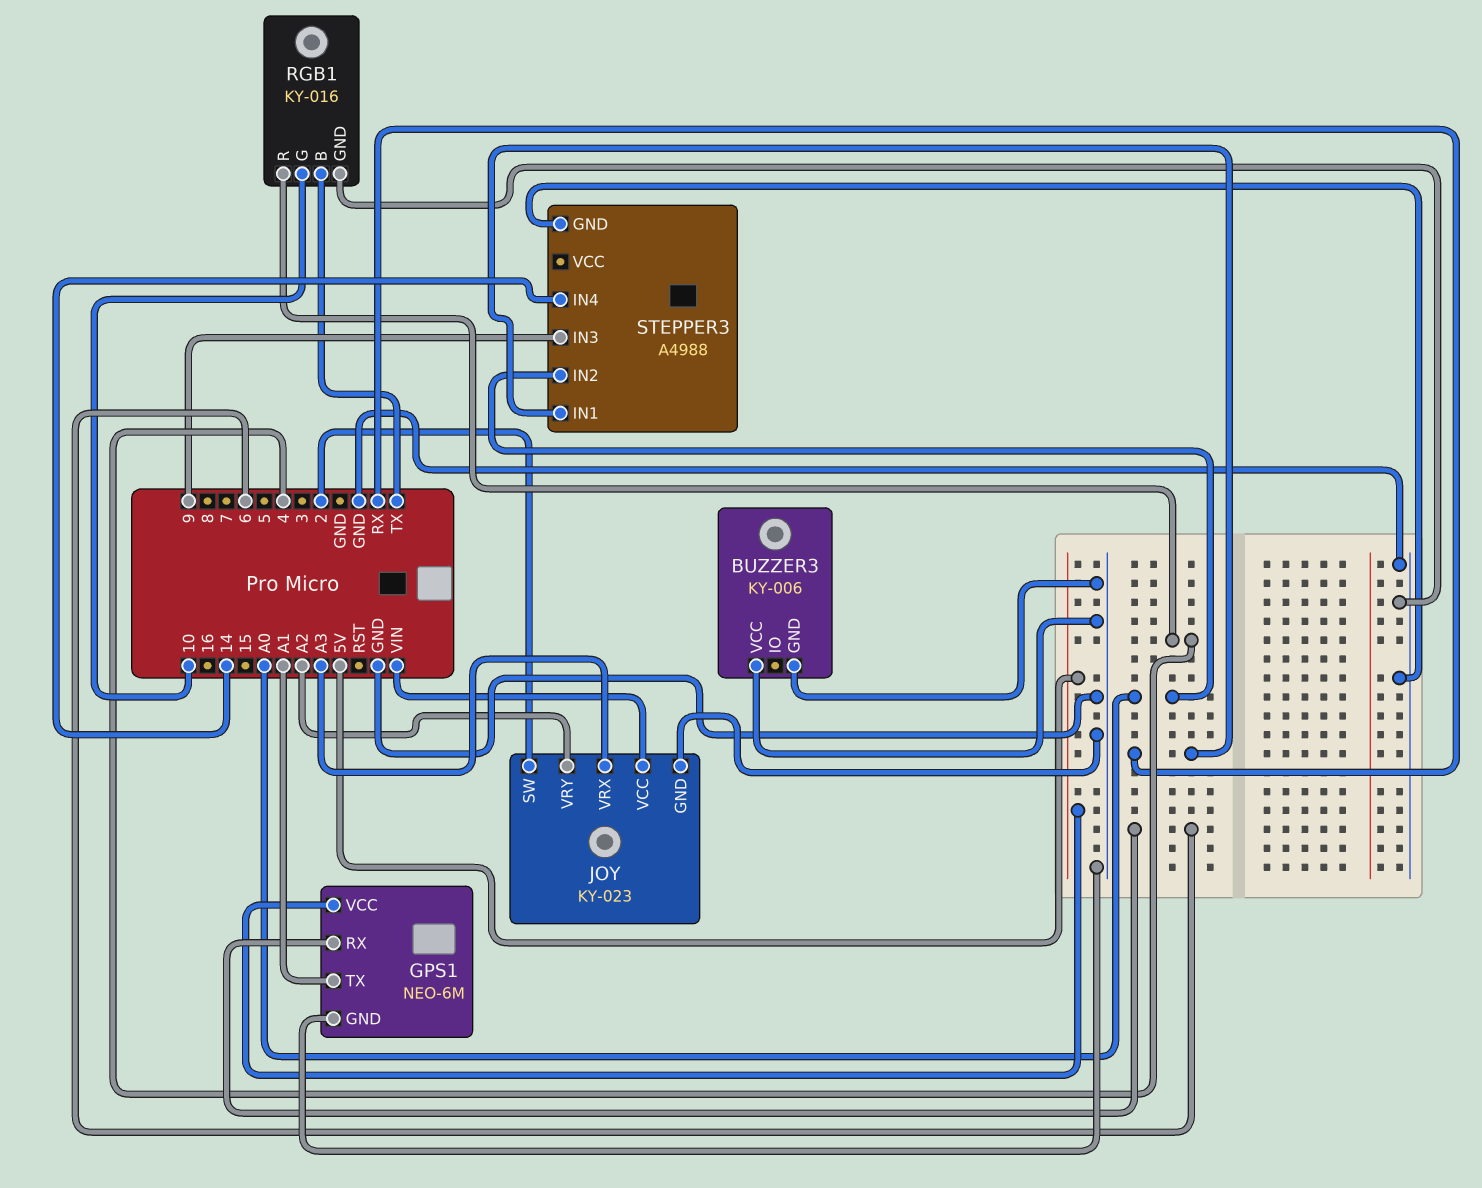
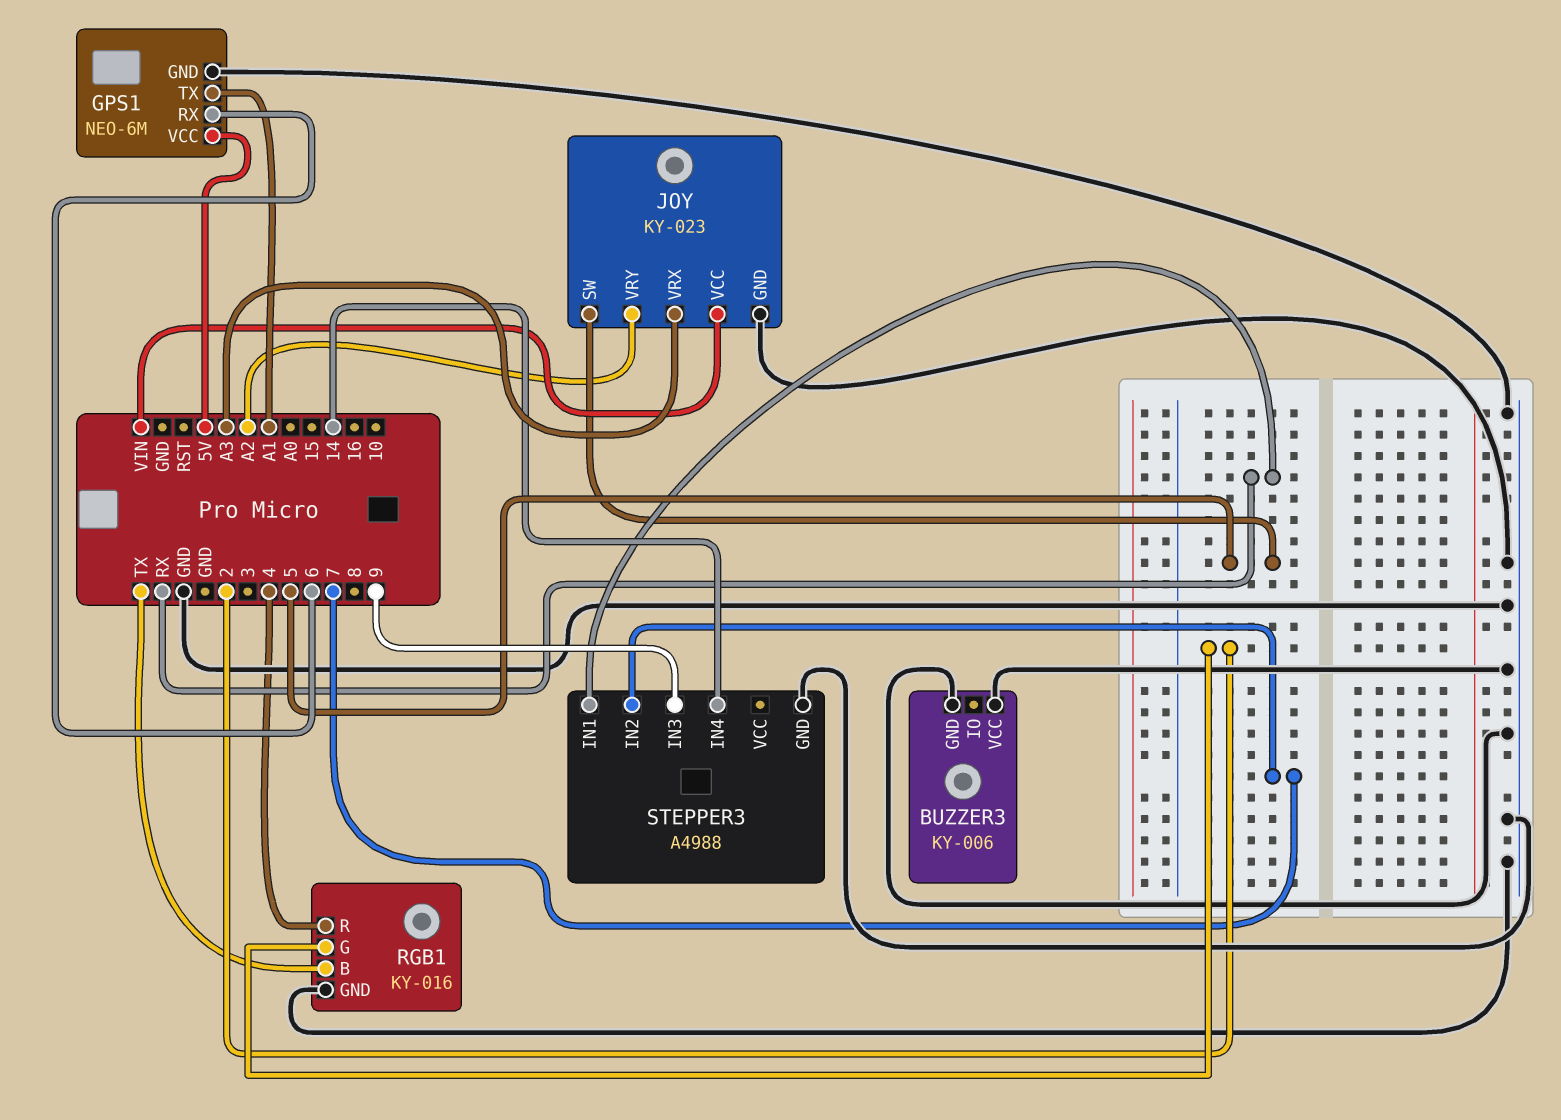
JOY pin SW: 2 -> 5
RGB1 pin G: 10 -> 2
STEPPER3 pin IN2: A0 -> 7

